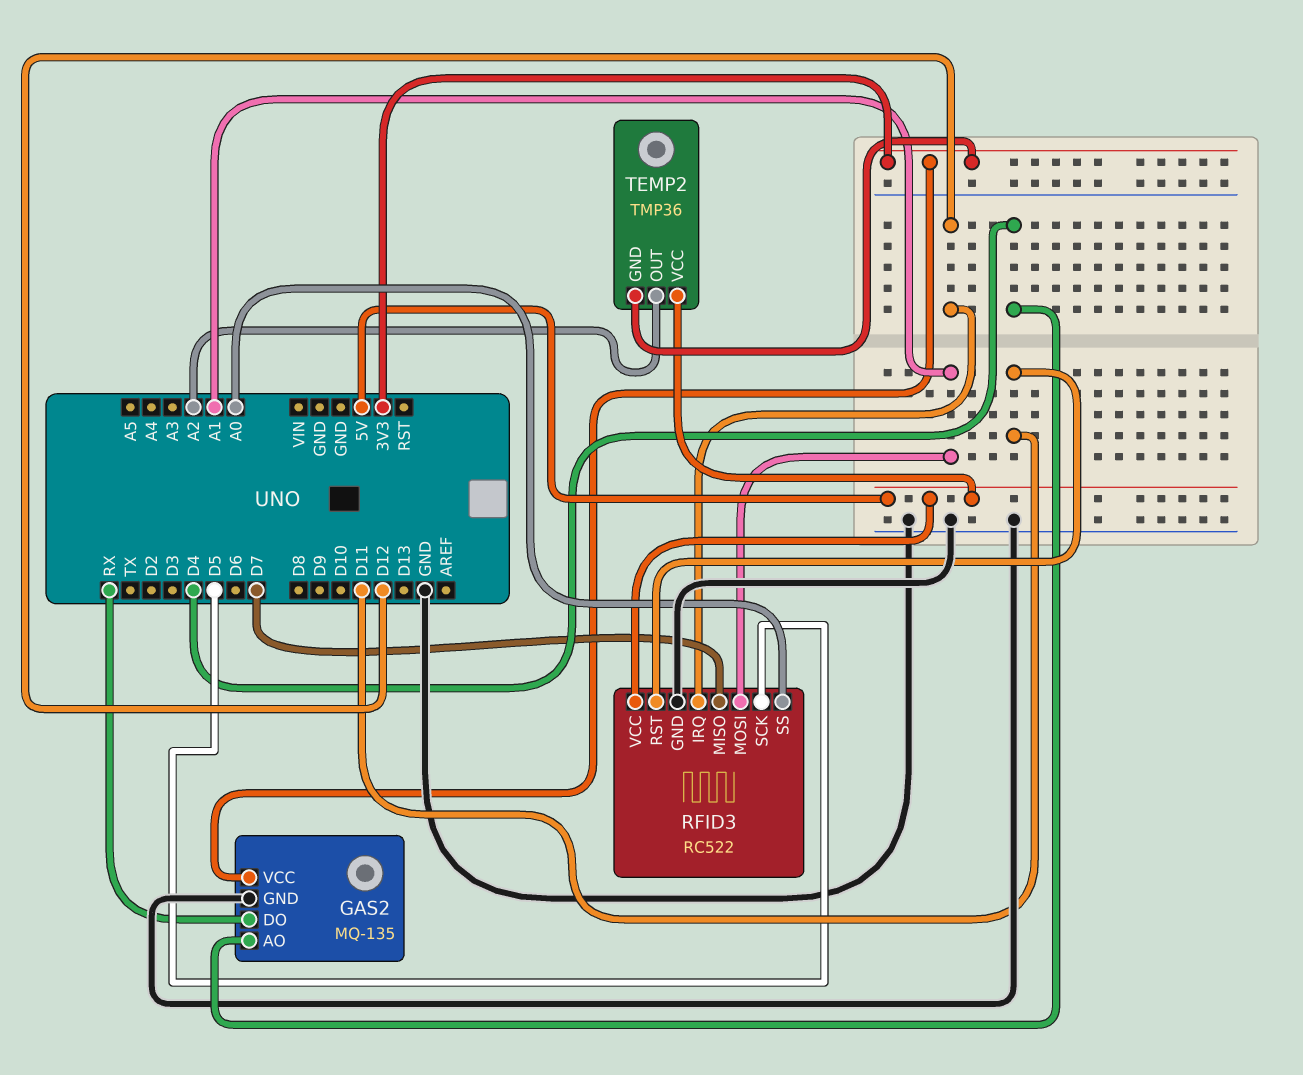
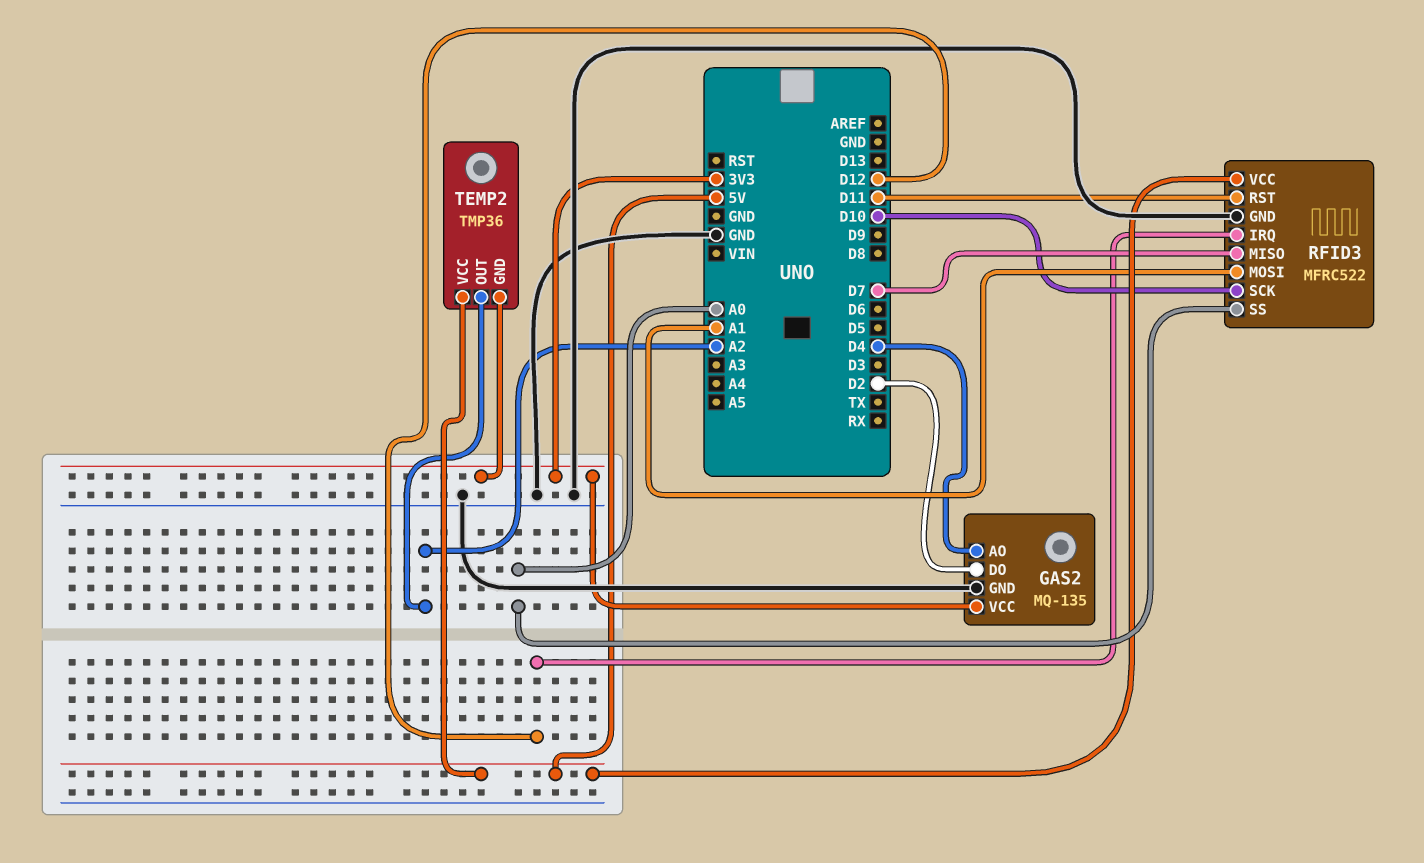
GAS2 pin DO: RX -> D2
RFID3: RC522 -> MFRC522
RFID3 pin SCK: D5 -> D10

